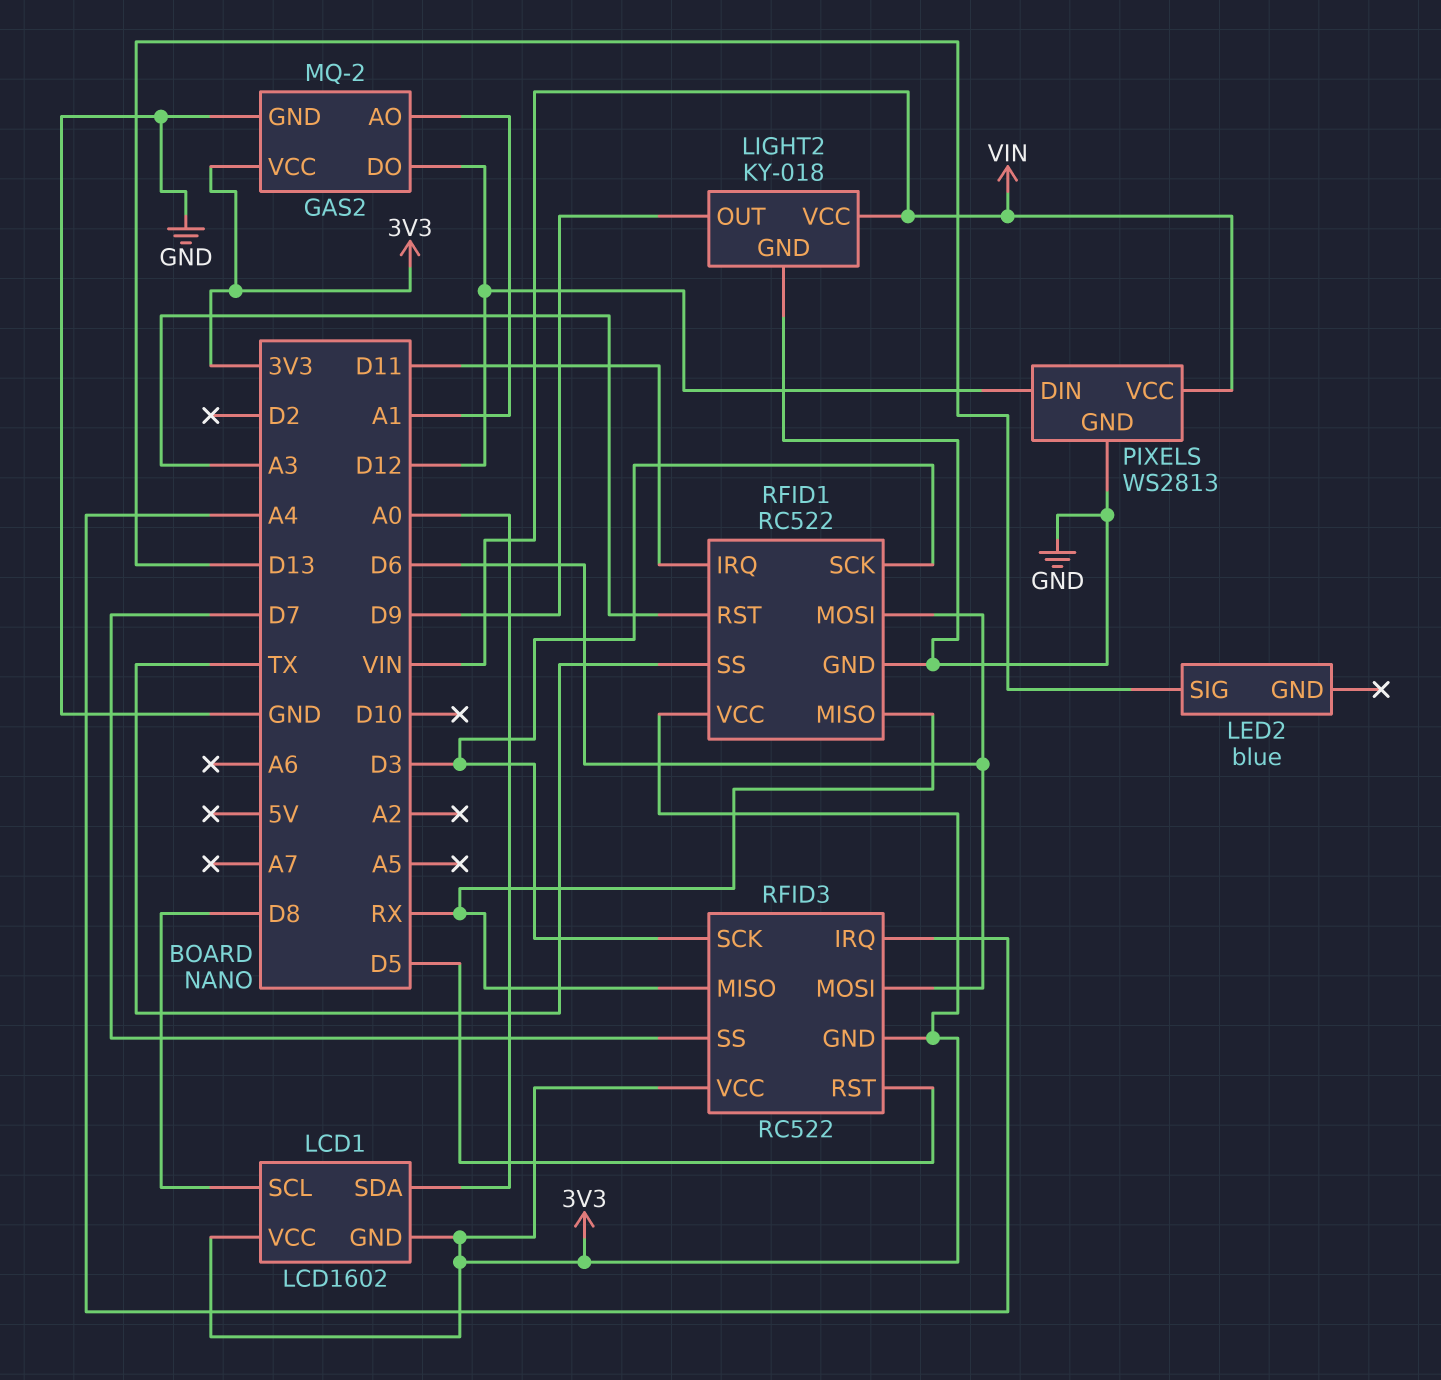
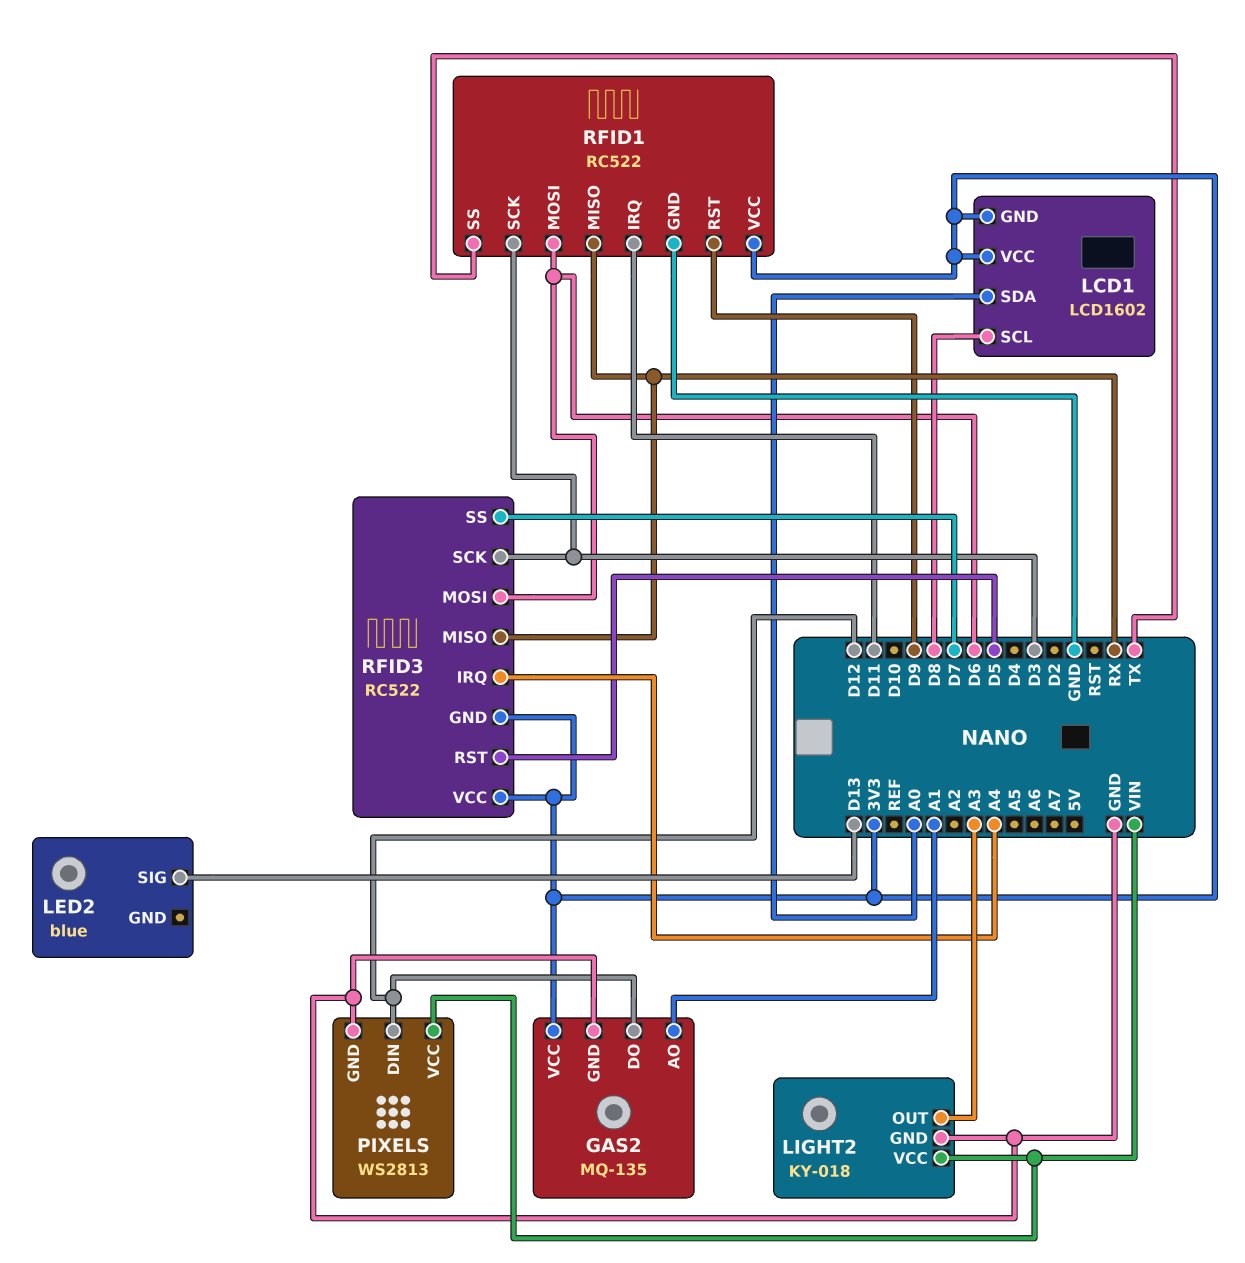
GAS2: MQ-2 -> MQ-135
LIGHT2 pin OUT: D9 -> A3
RFID1 pin RST: A3 -> D9

